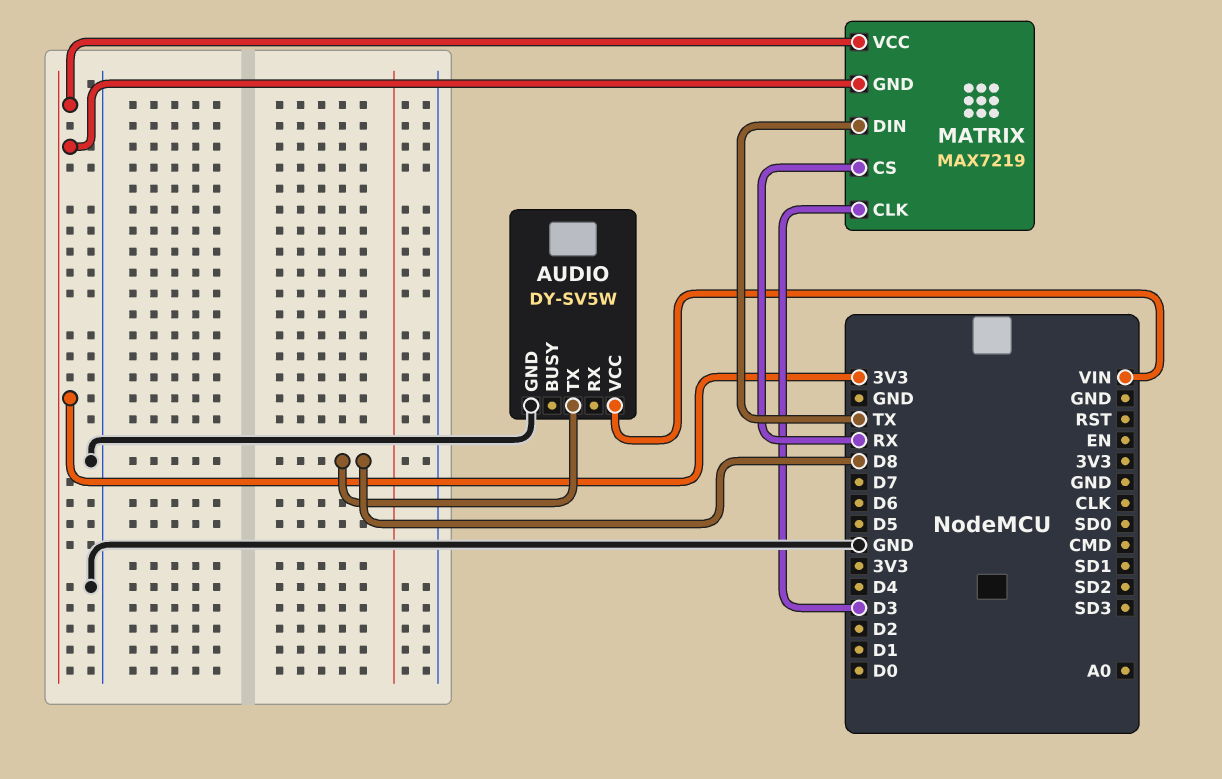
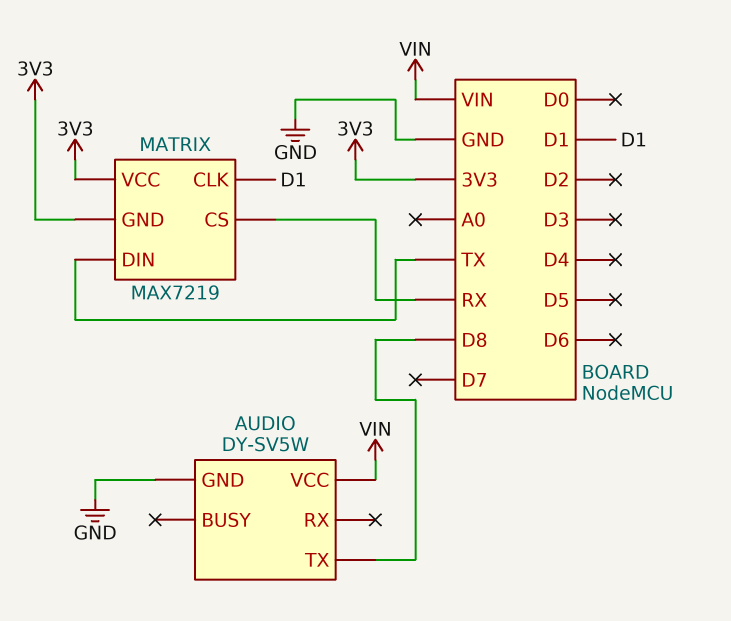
MATRIX pin CLK: D3 -> D1

